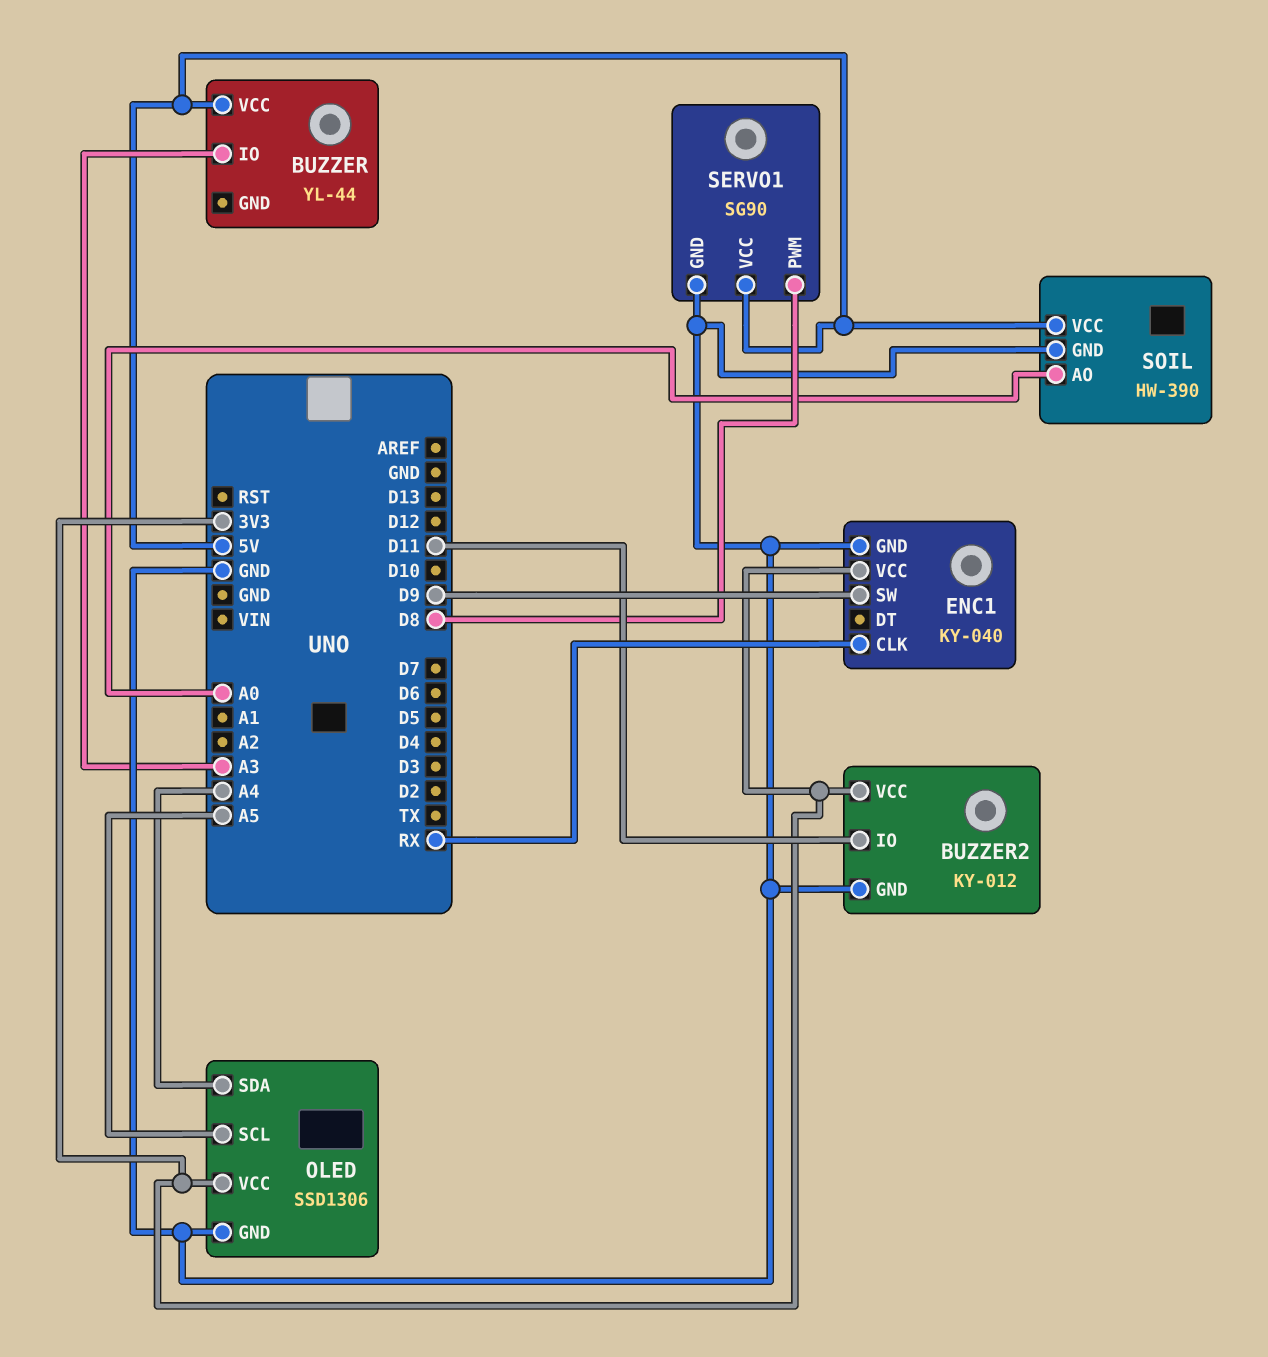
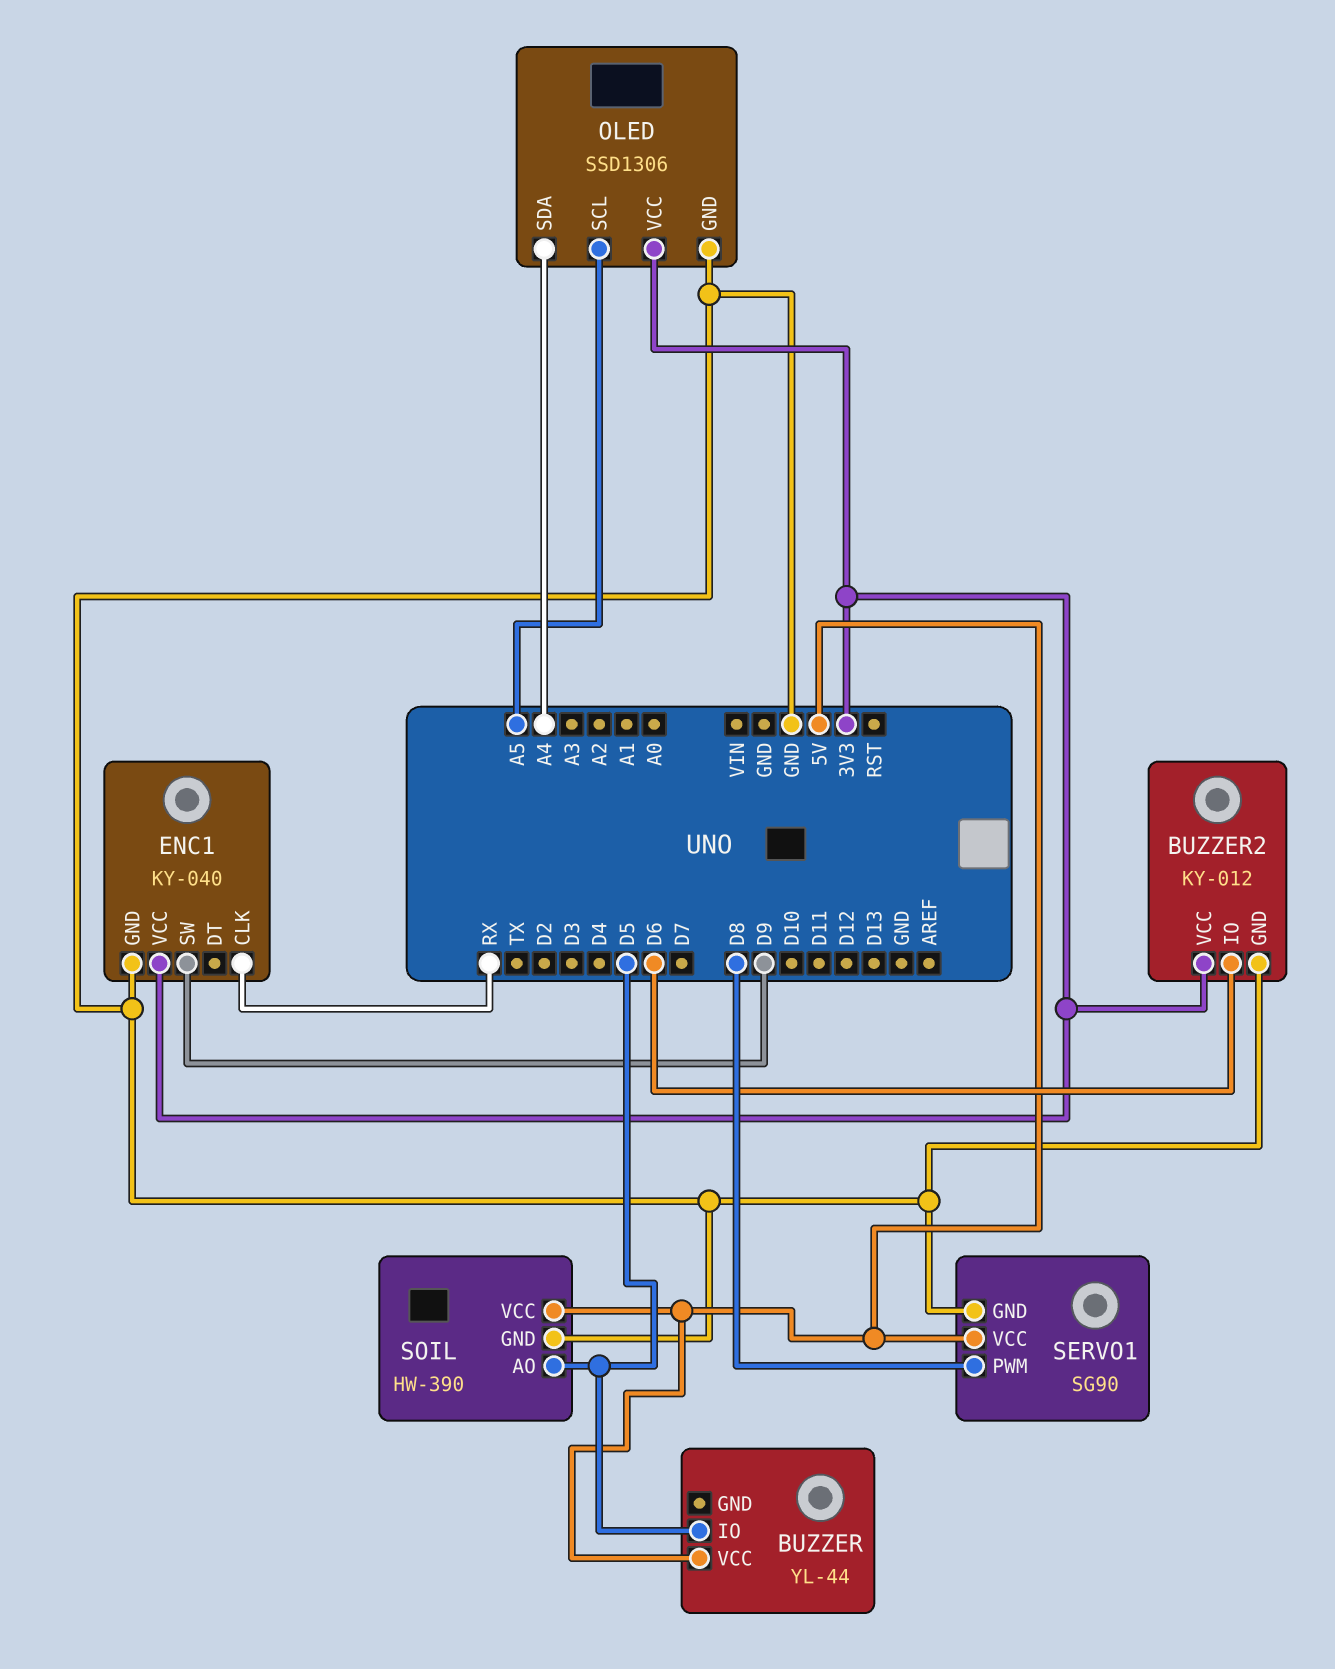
BUZZER pin IO: A3 -> D5
BUZZER2 pin IO: D11 -> D6
SOIL pin AO: A0 -> D5

